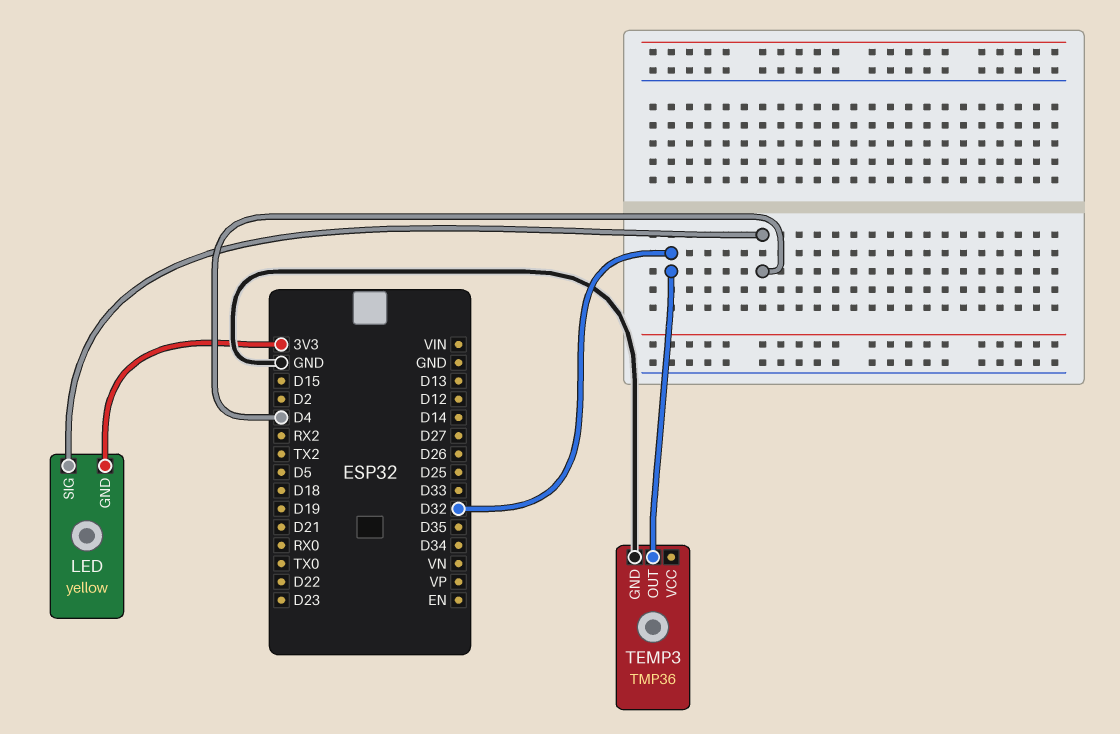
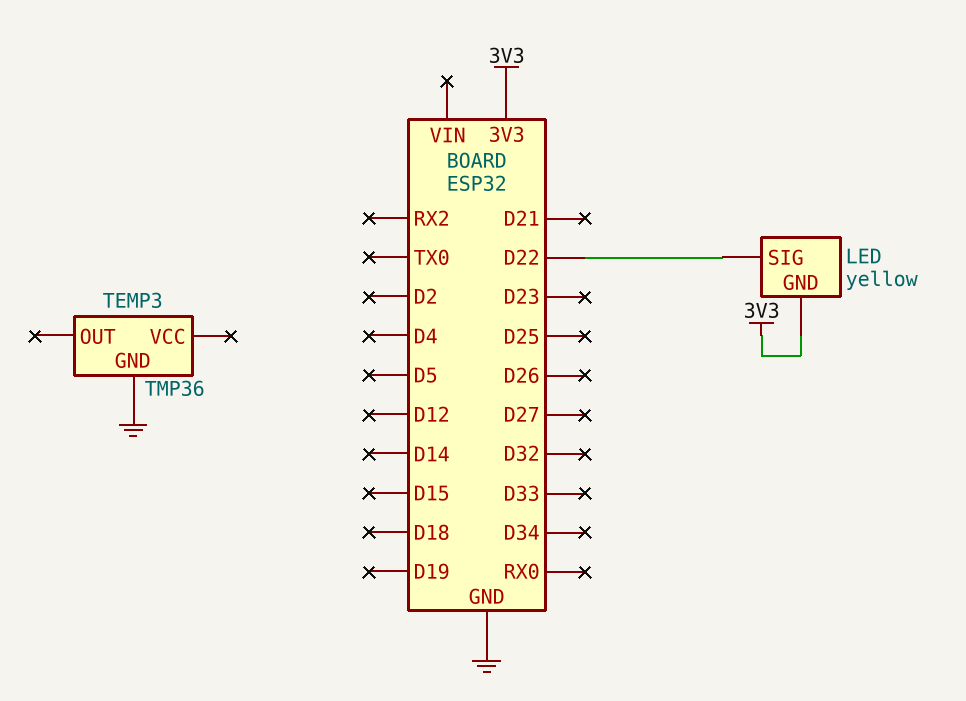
LED pin SIG: D4 -> D22
TEMP3 pin OUT: D32 -> none

